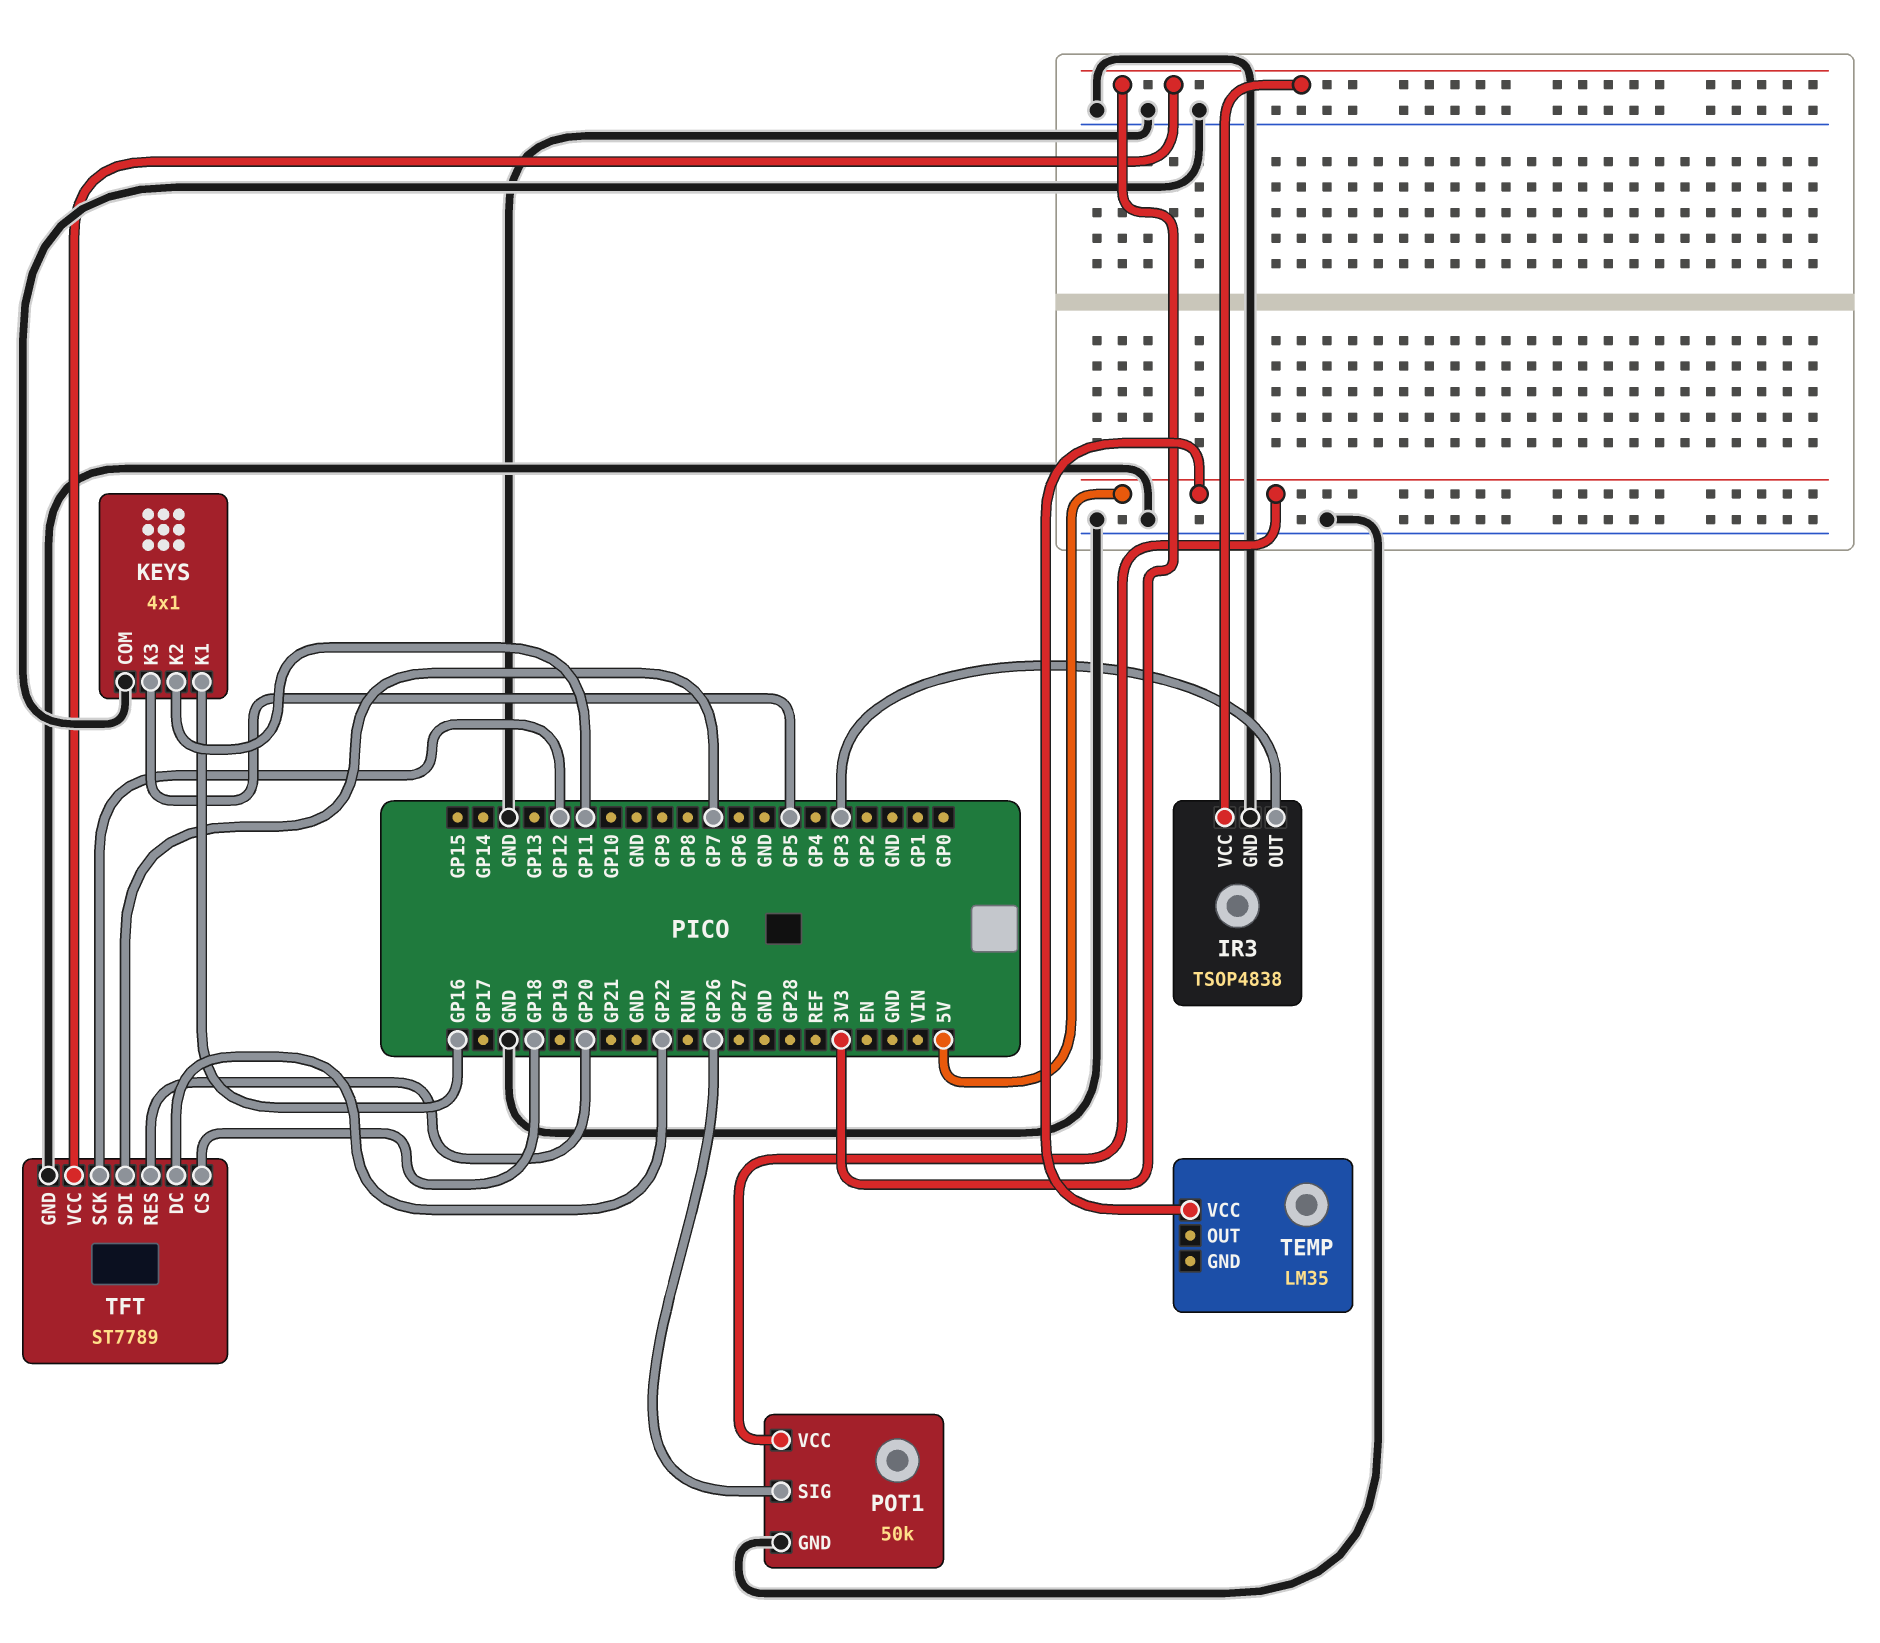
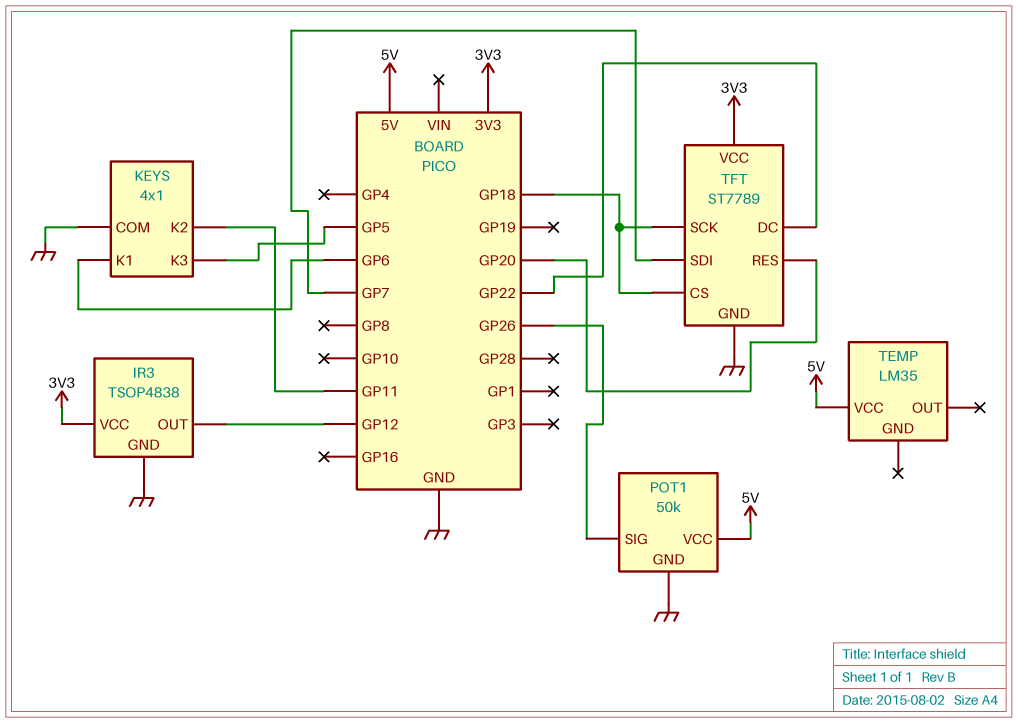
IR3 pin OUT: GP3 -> GP12
KEYS pin K1: GP16 -> GP6
TFT pin SCK: GP12 -> GP18

